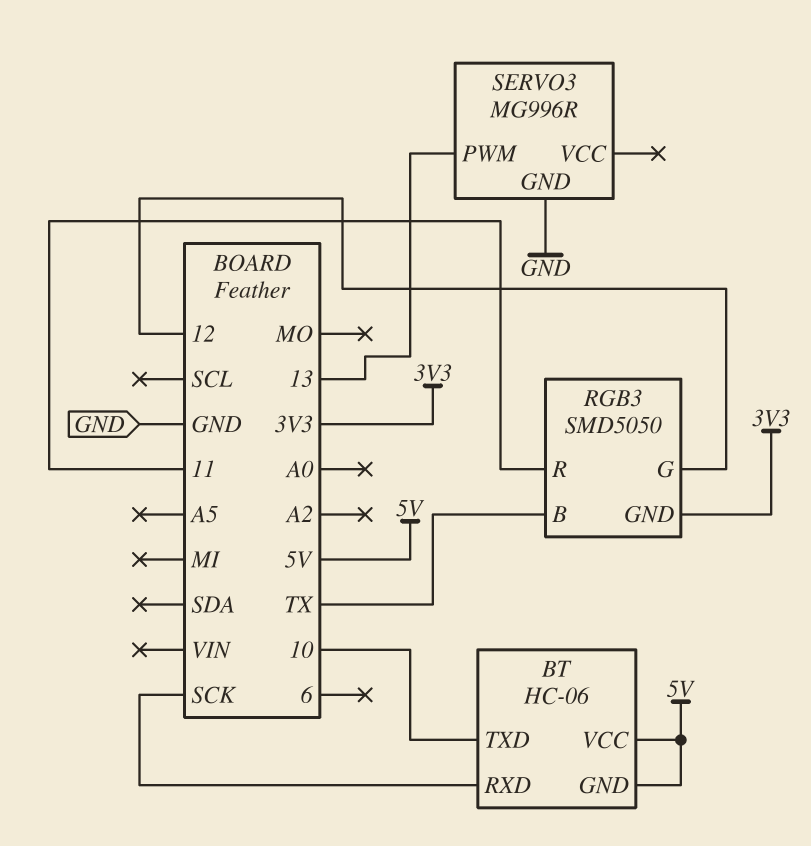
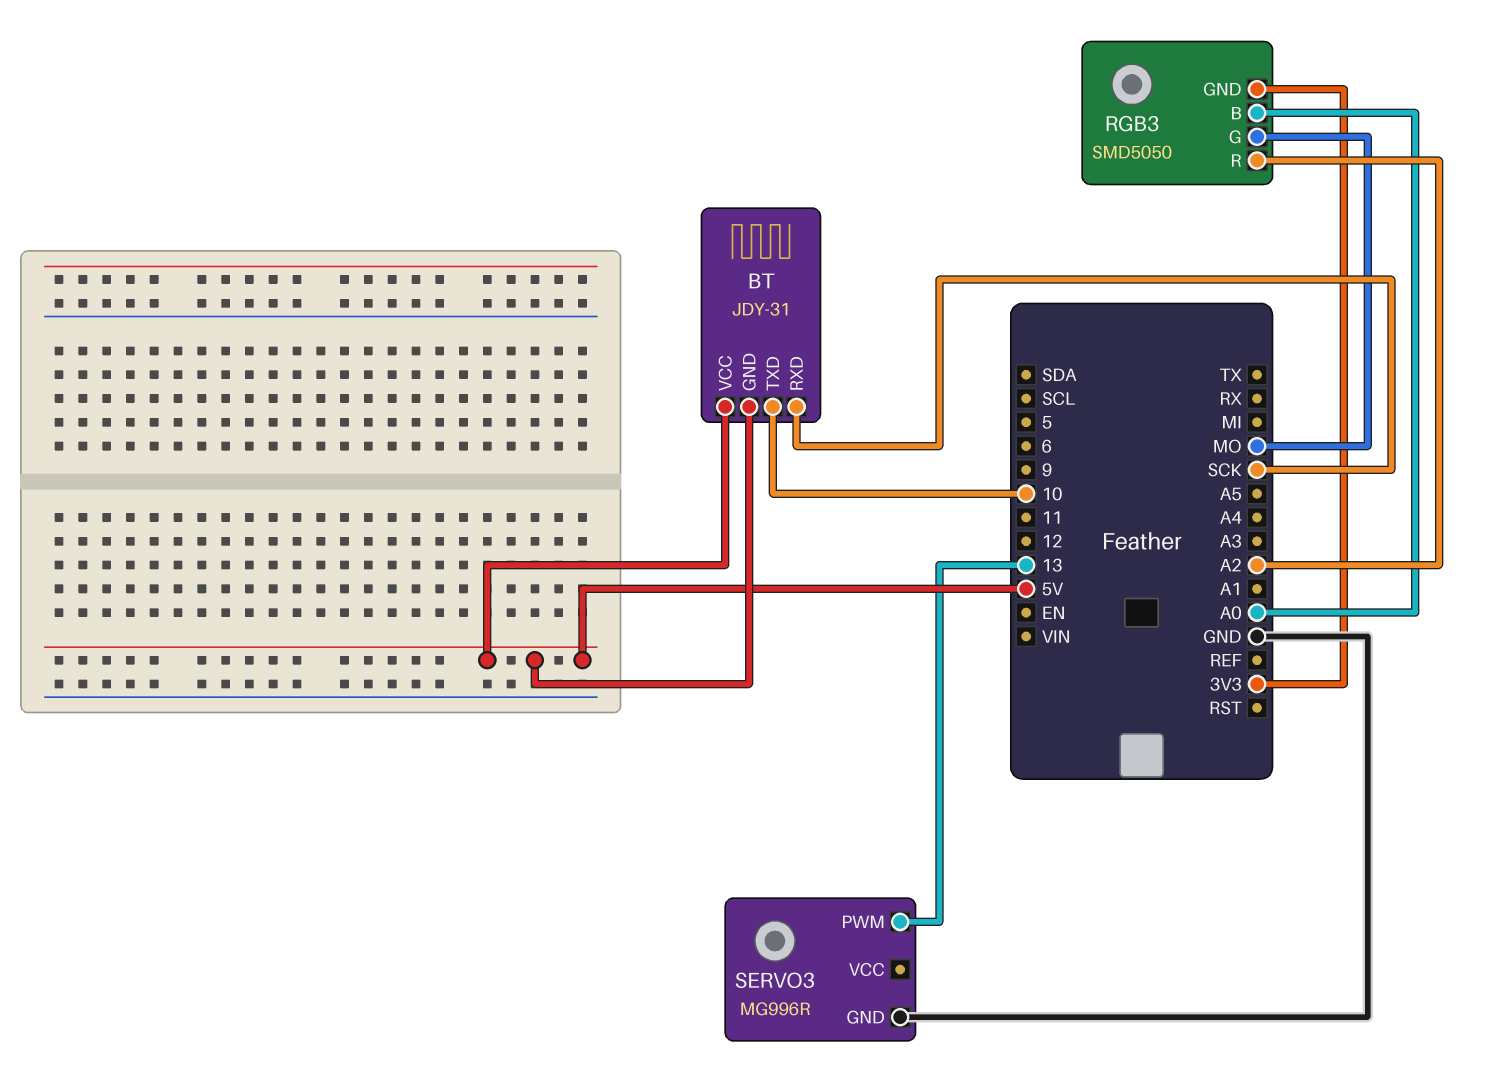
BT: HC-06 -> JDY-31
RGB3 pin B: TX -> A0
RGB3 pin G: 12 -> MO
RGB3 pin R: 11 -> A2

